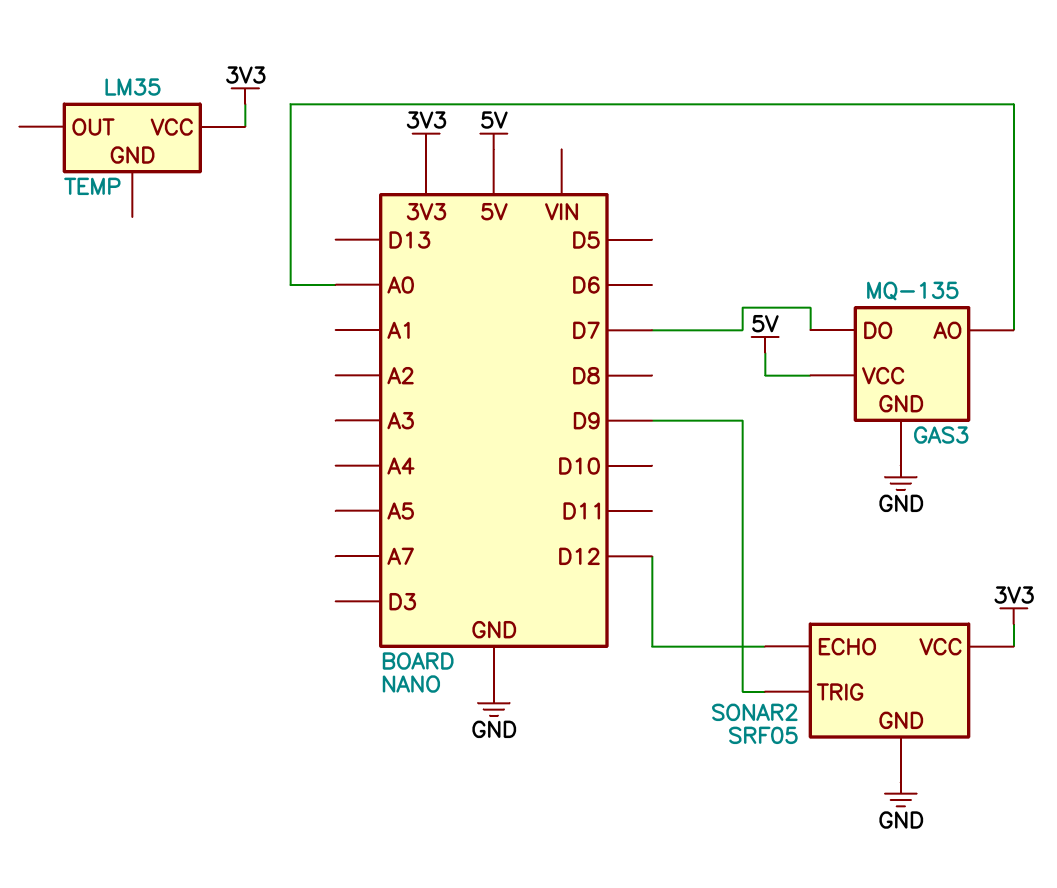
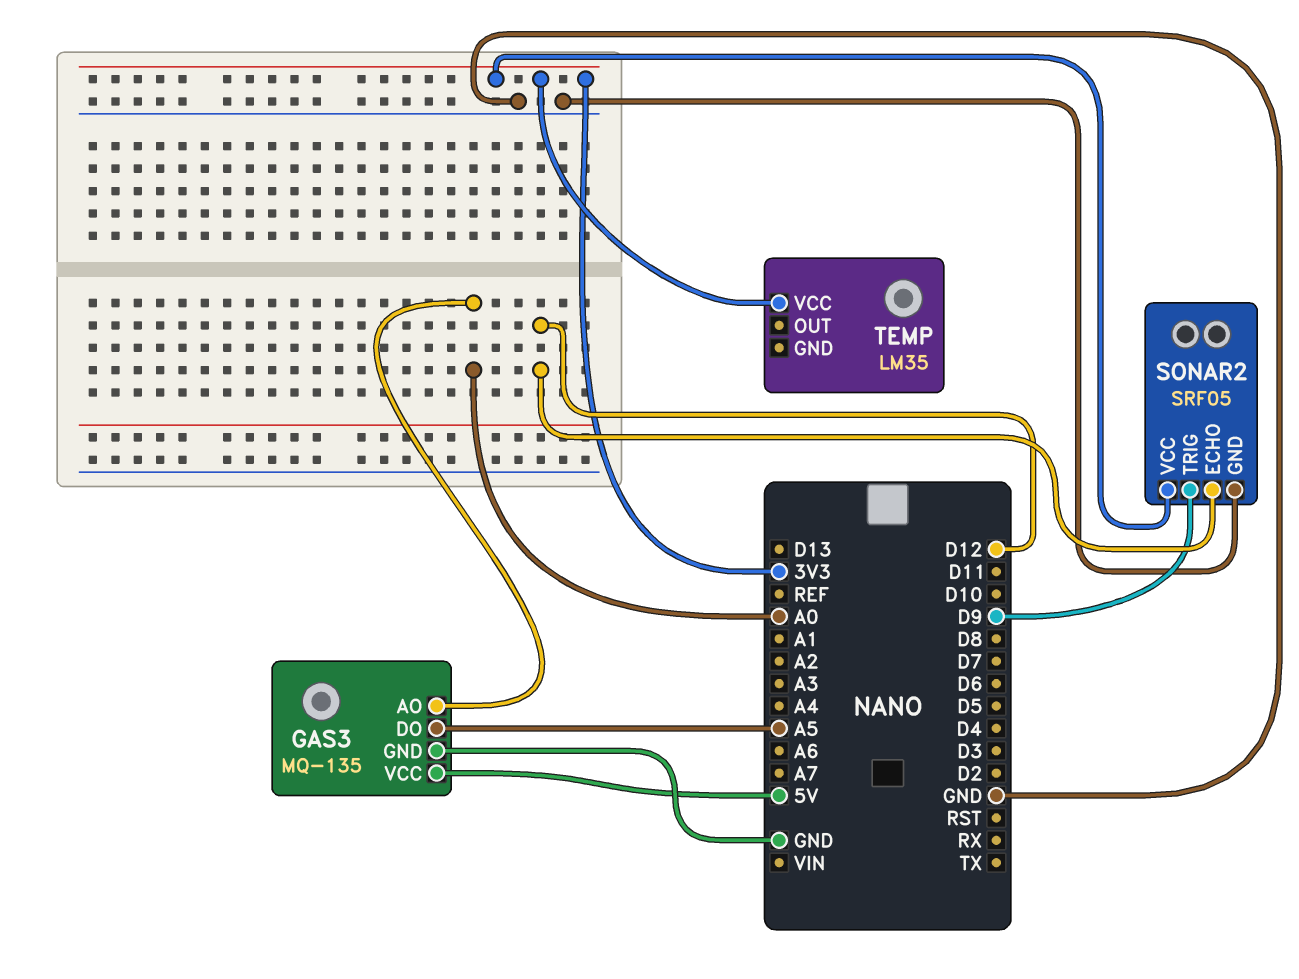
GAS3 pin DO: D7 -> A5

